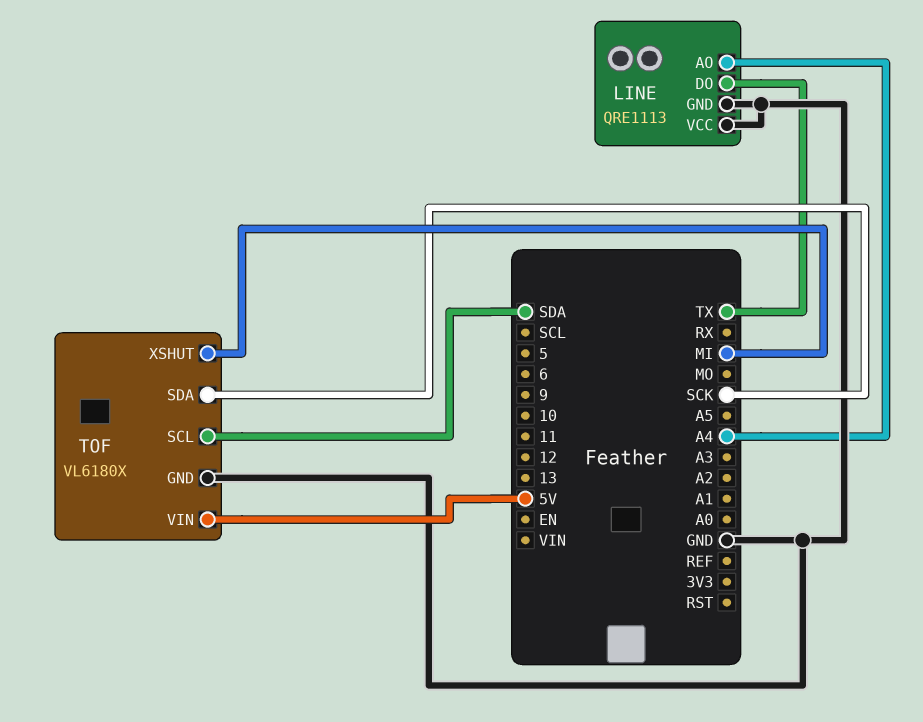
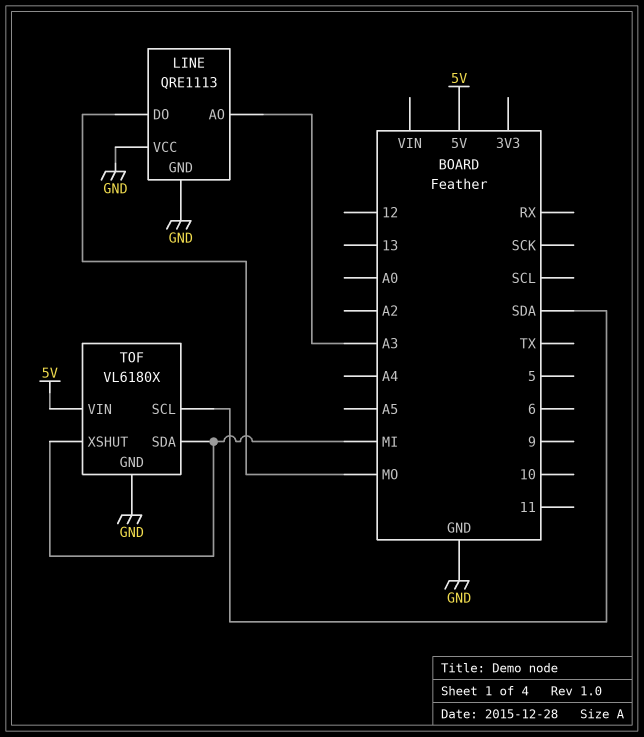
LINE pin AO: A4 -> A3
LINE pin DO: TX -> MO
TOF pin SDA: SCK -> MI

